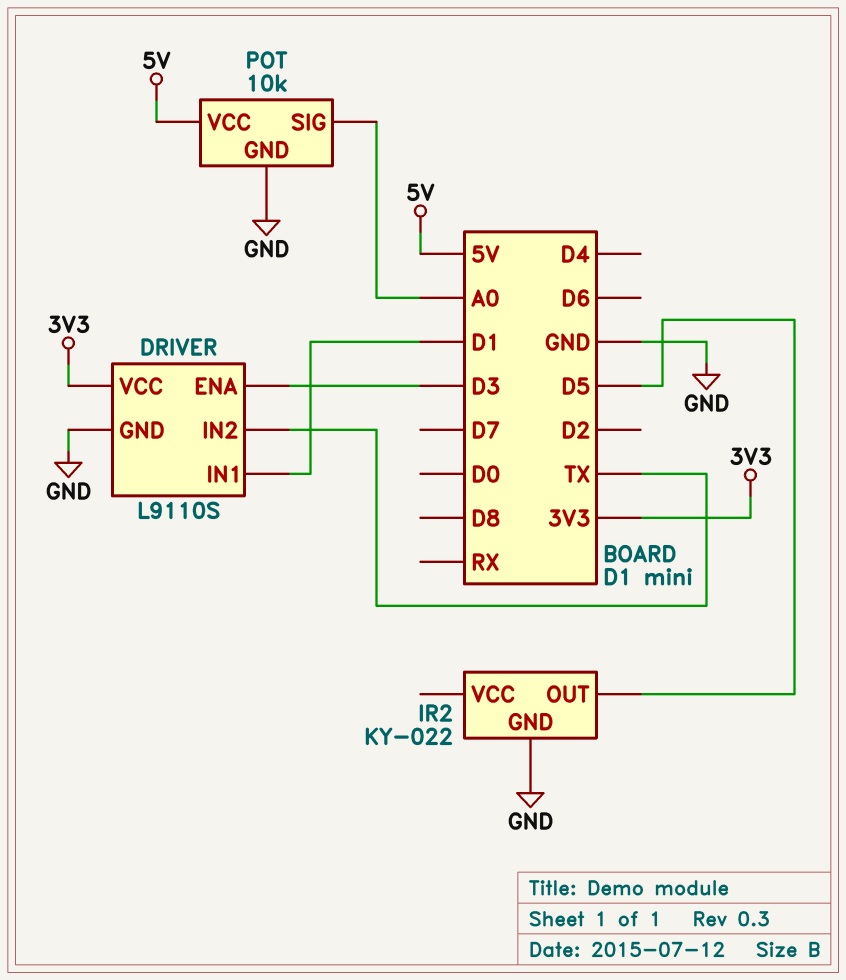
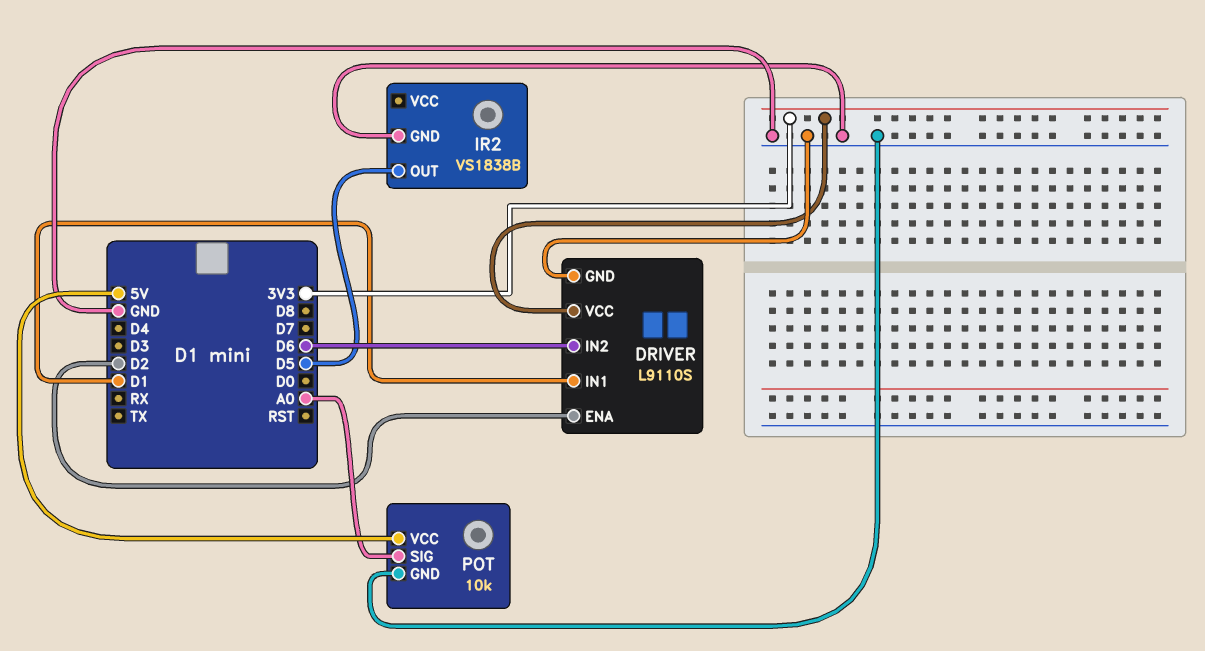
DRIVER pin ENA: D3 -> D2
DRIVER pin IN2: TX -> D6
IR2: KY-022 -> VS1838B

